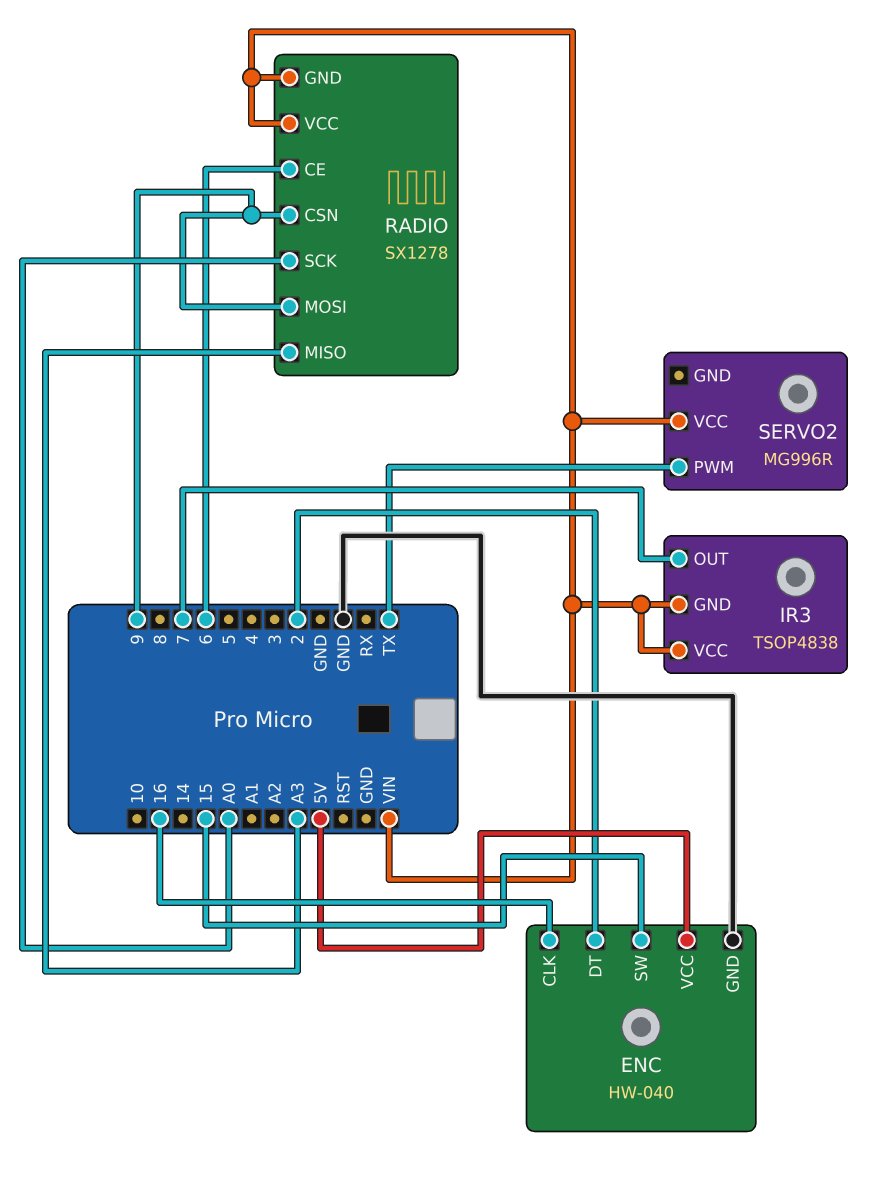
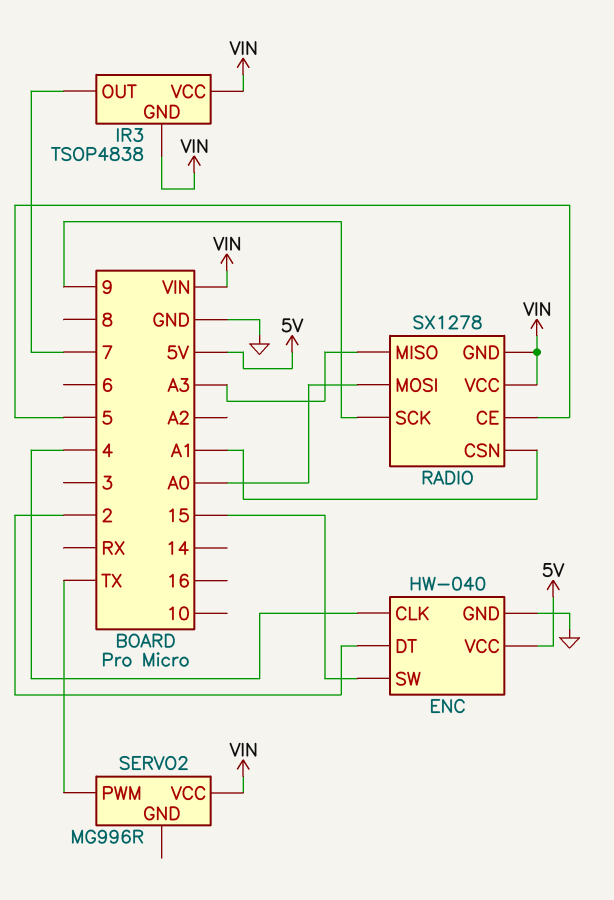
ENC pin CLK: 16 -> 4
RADIO pin CE: 6 -> 5
RADIO pin CSN: 9 -> A1
RADIO pin MOSI: 9 -> A0
RADIO pin SCK: A0 -> 9

